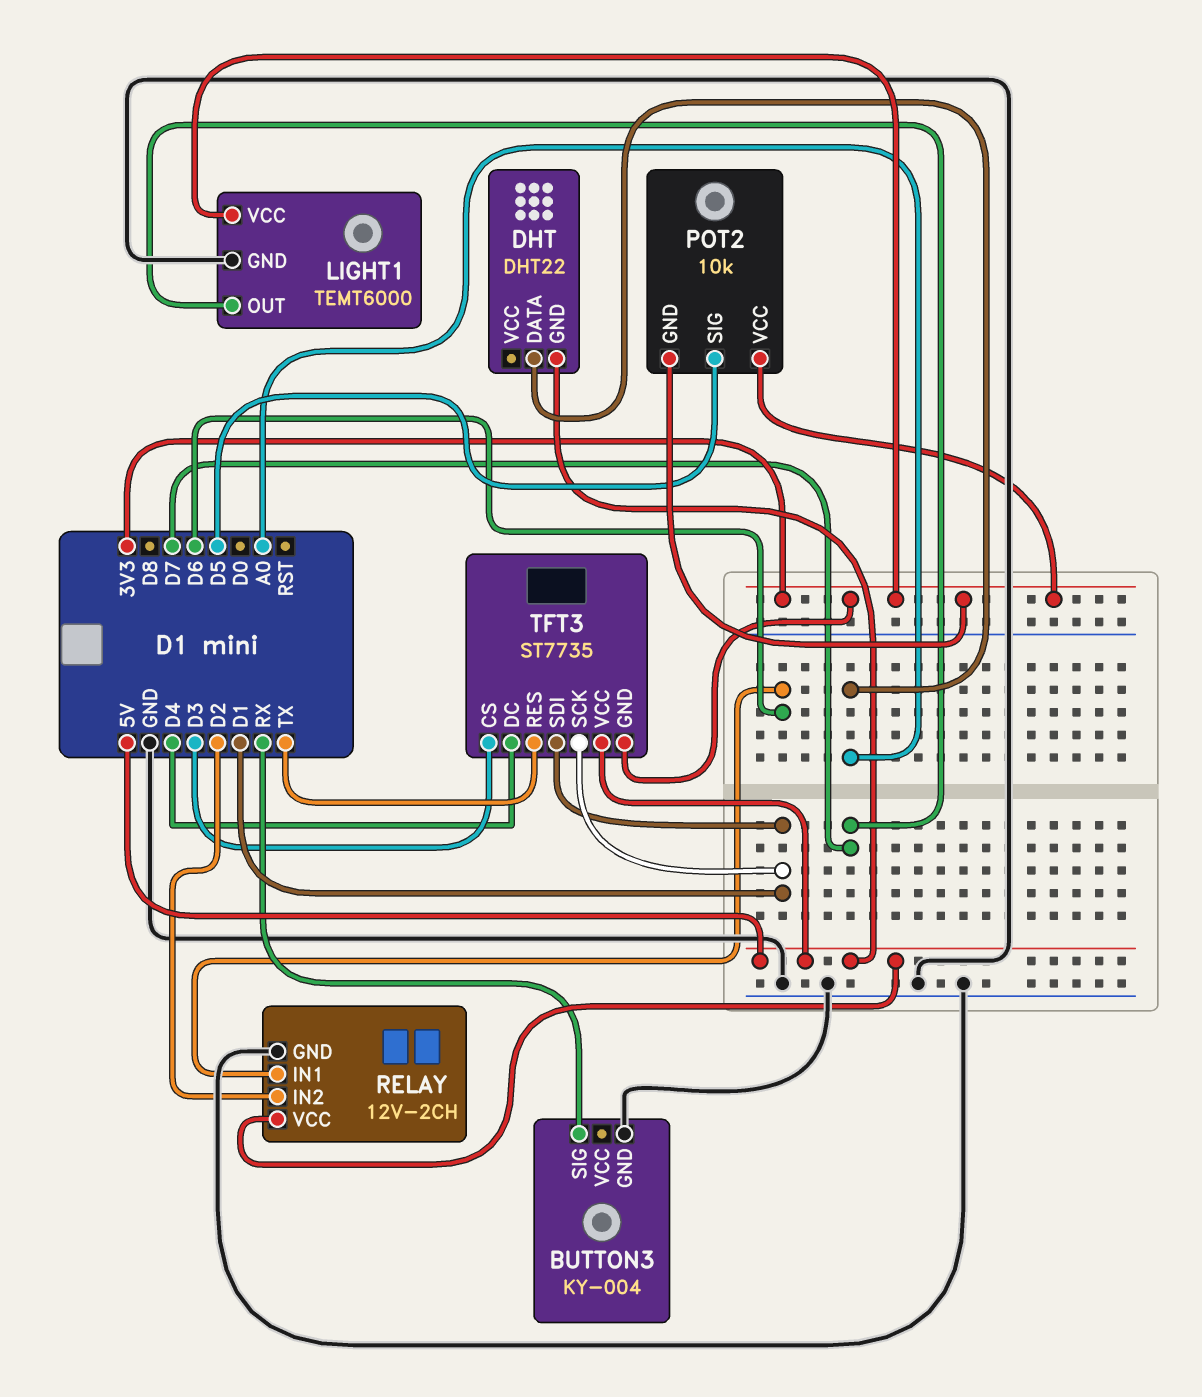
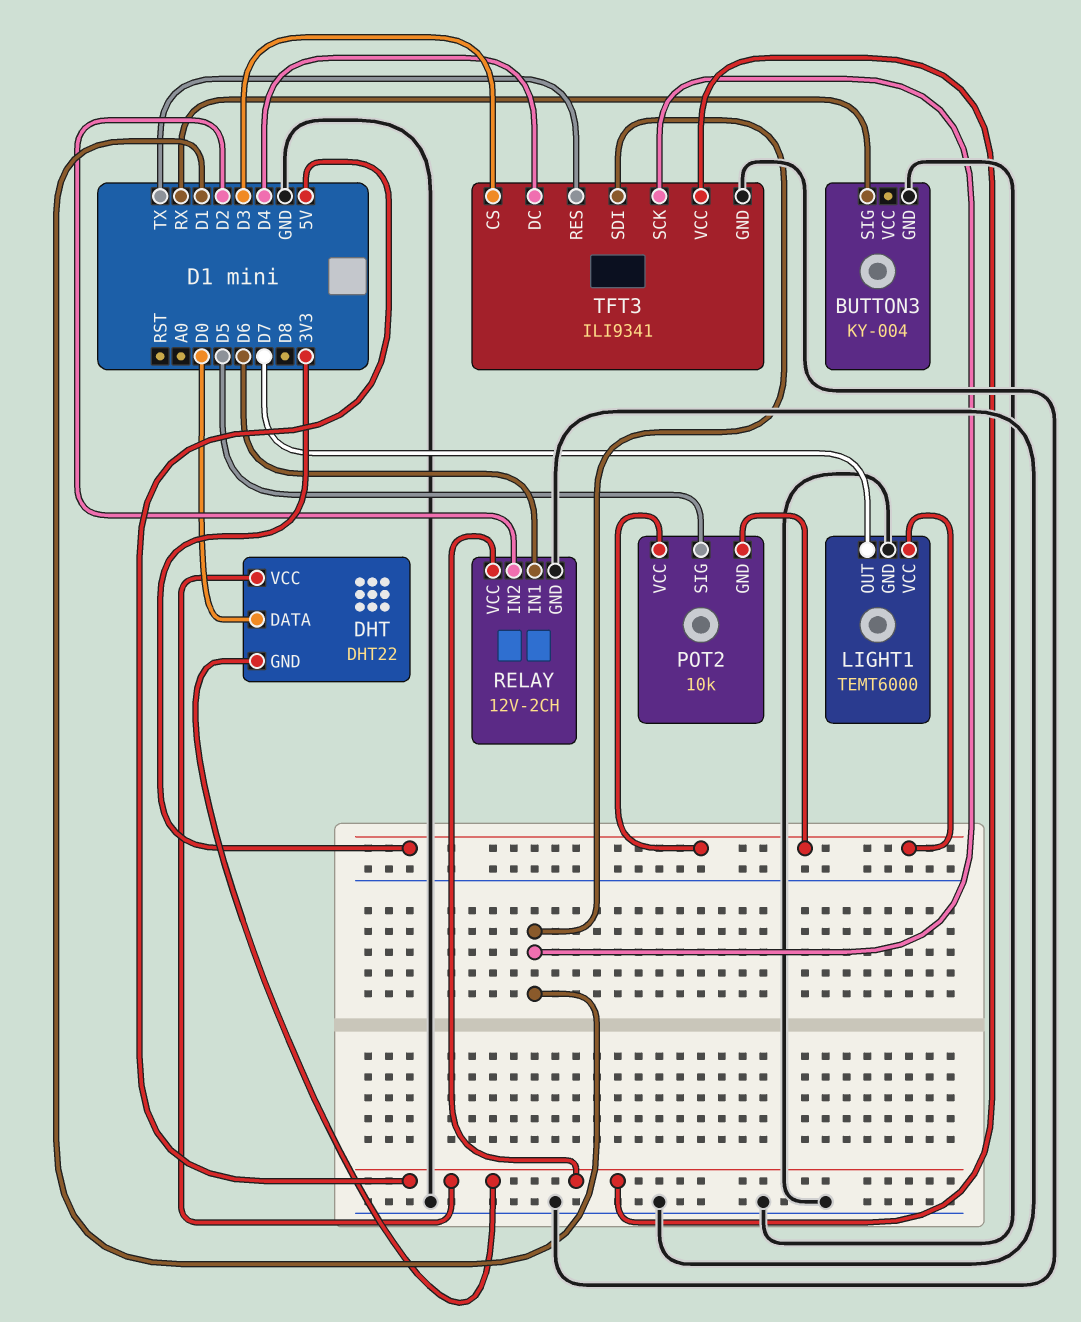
DHT pin DATA: A0 -> D0
DHT pin VCC: none -> 5V
TFT3: ST7735 -> ILI9341
TFT3 pin GND: 3V3 -> GND

